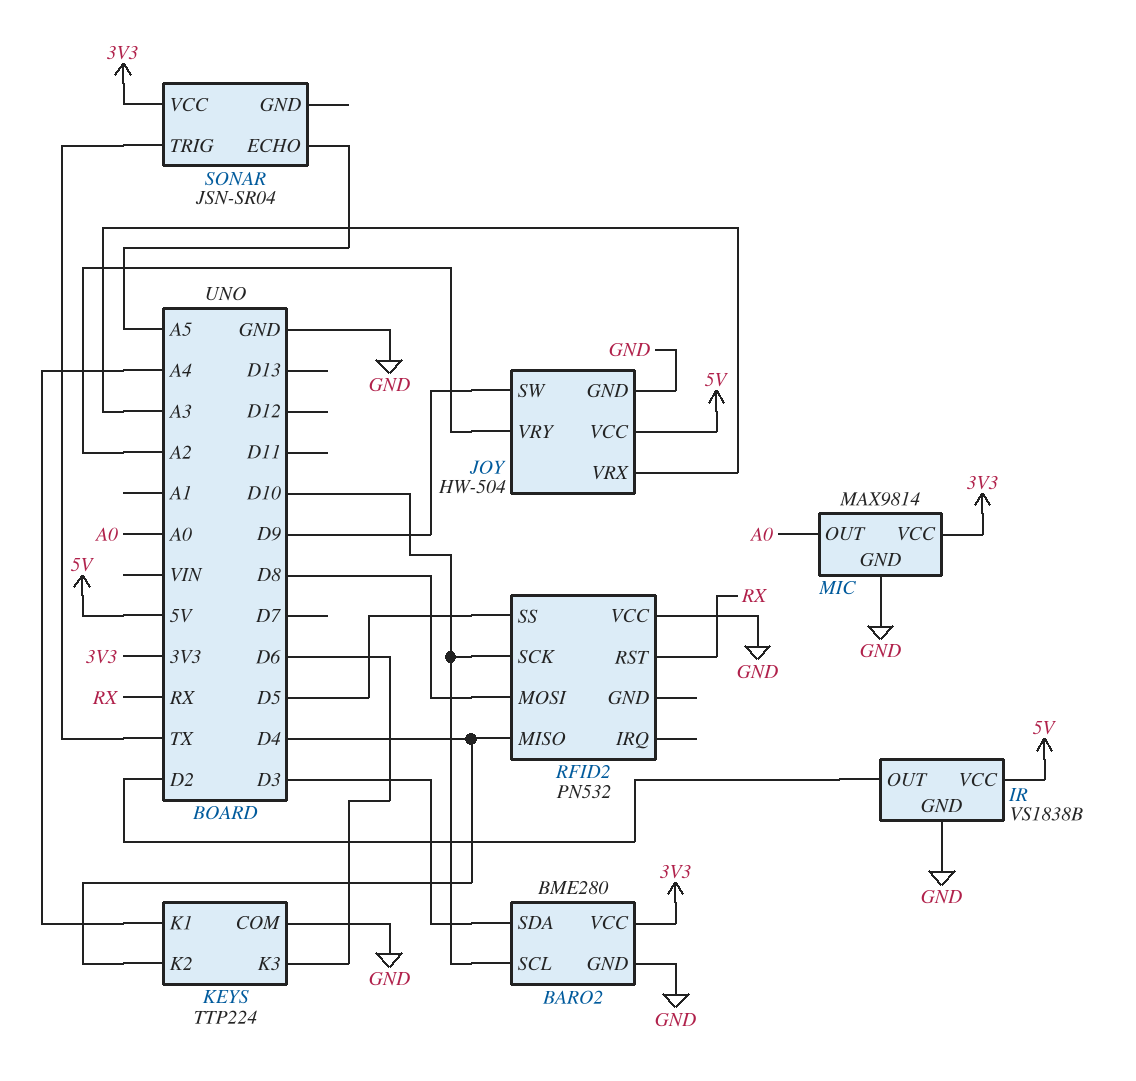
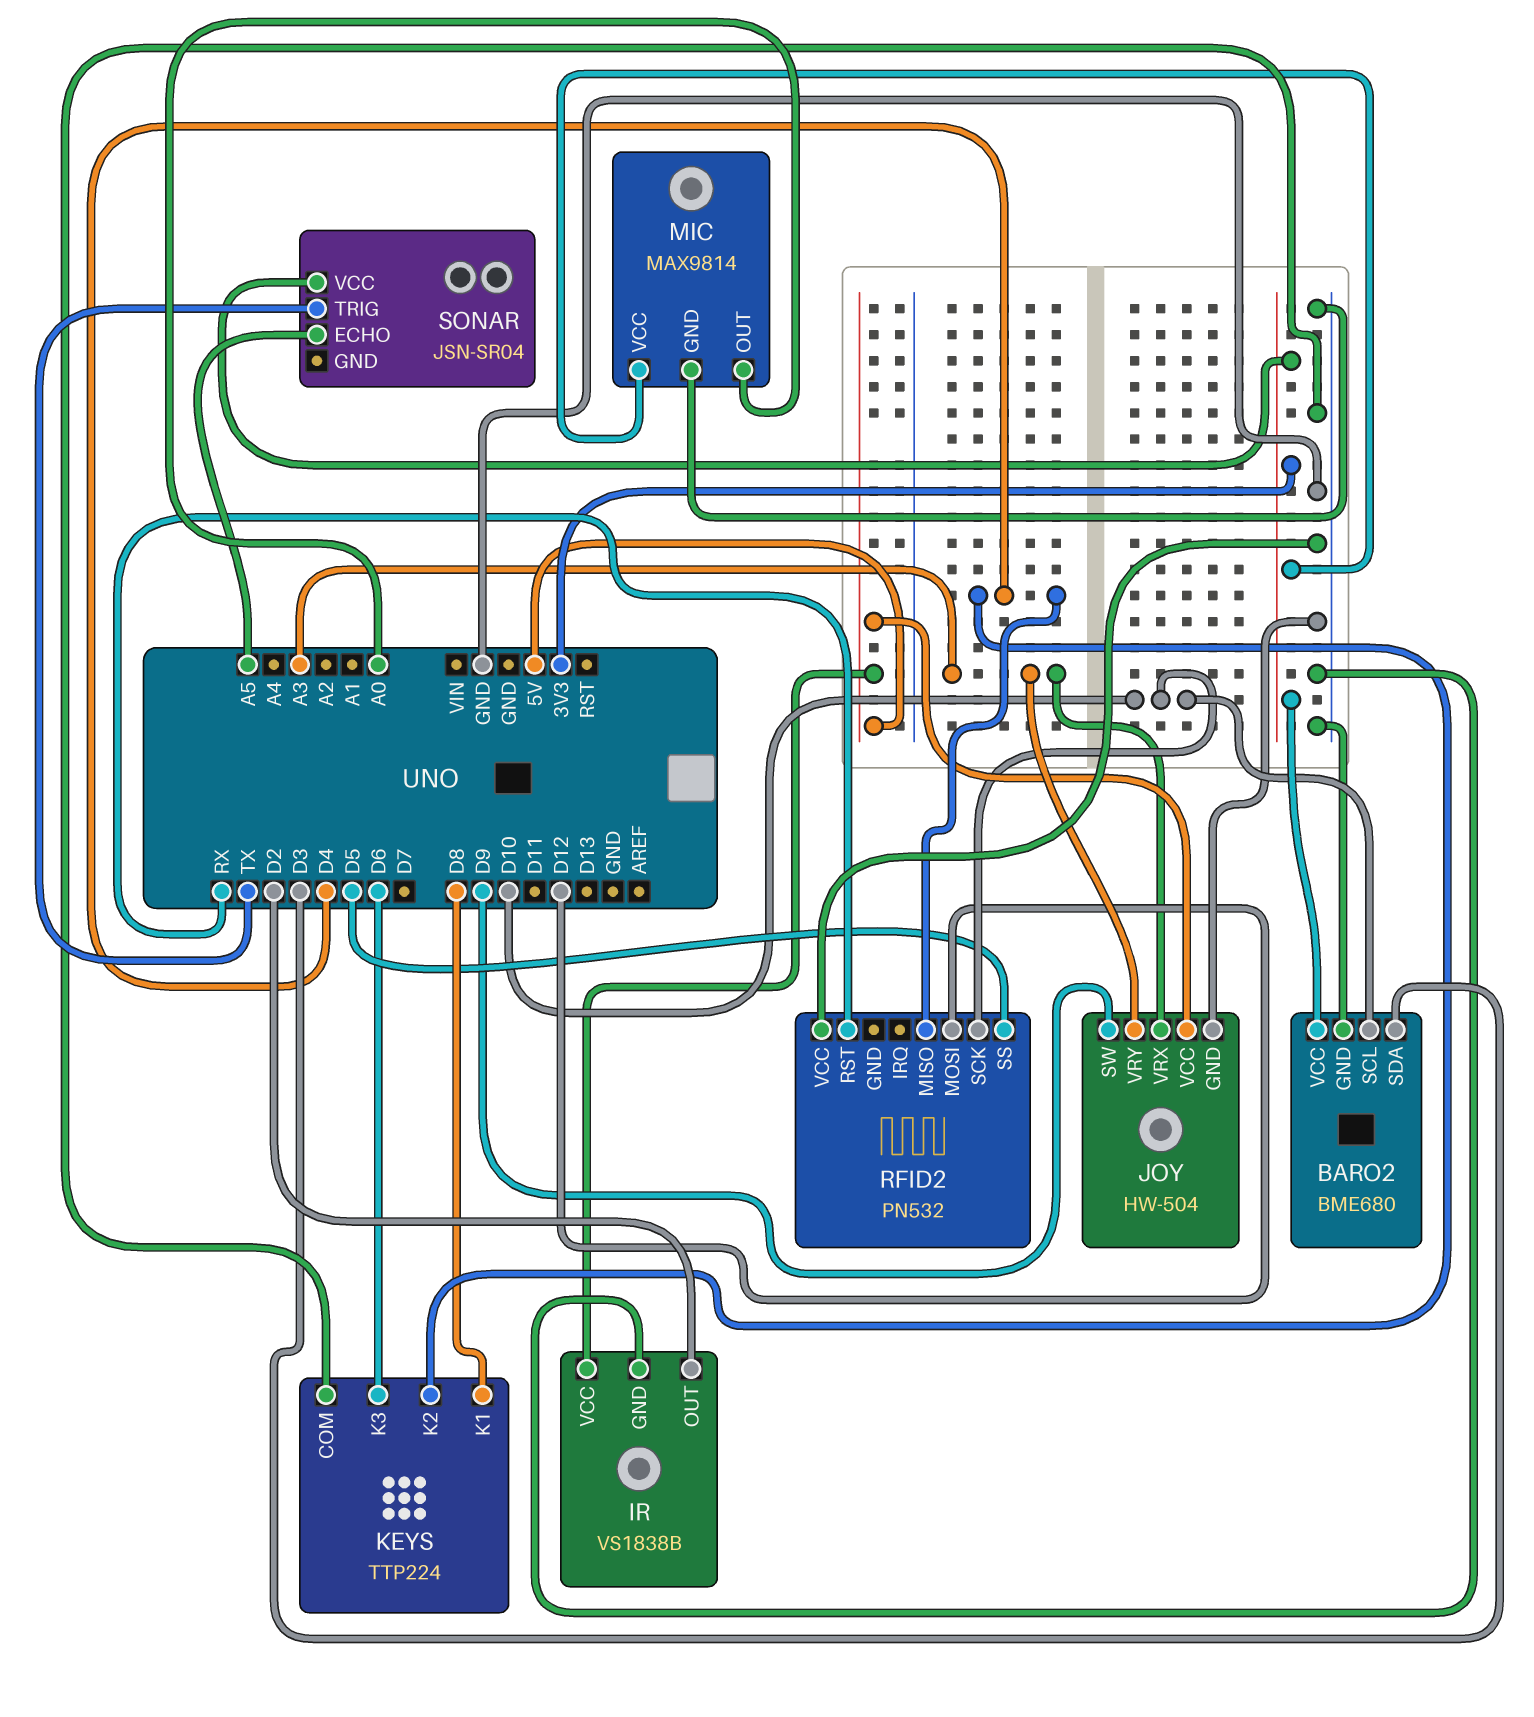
BARO2: BME280 -> BME680
JOY pin VRY: A2 -> A3
KEYS pin K1: A4 -> D8
RFID2 pin MOSI: D8 -> D12

